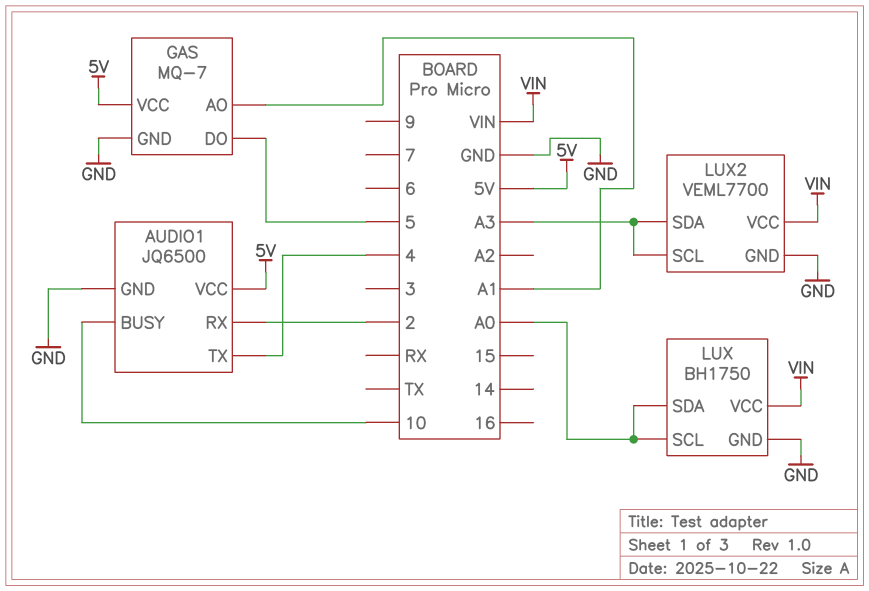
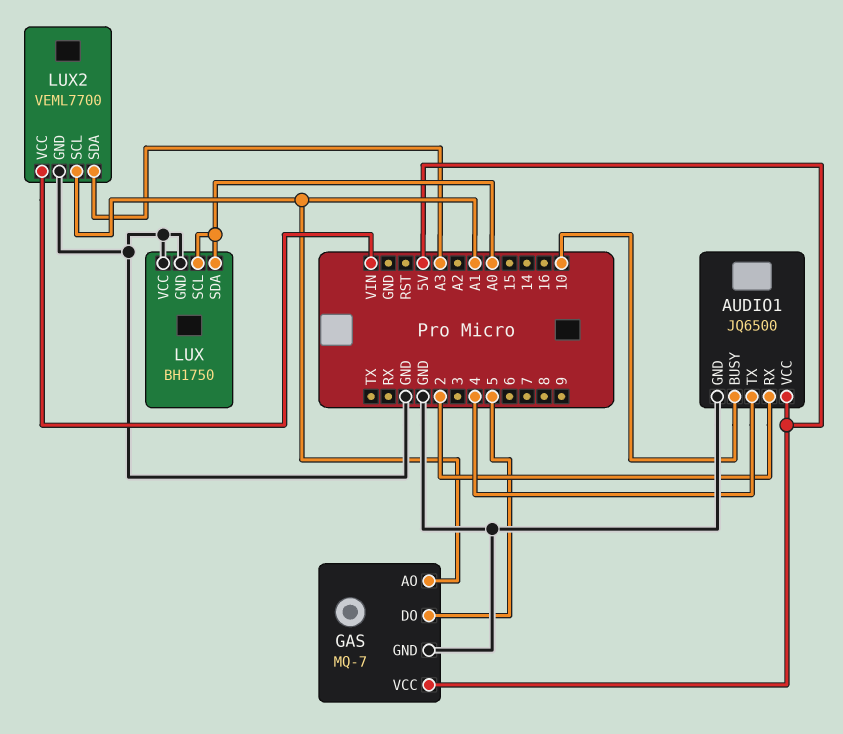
LUX pin VCC: VIN -> GND
LUX2 pin SCL: A3 -> A1

